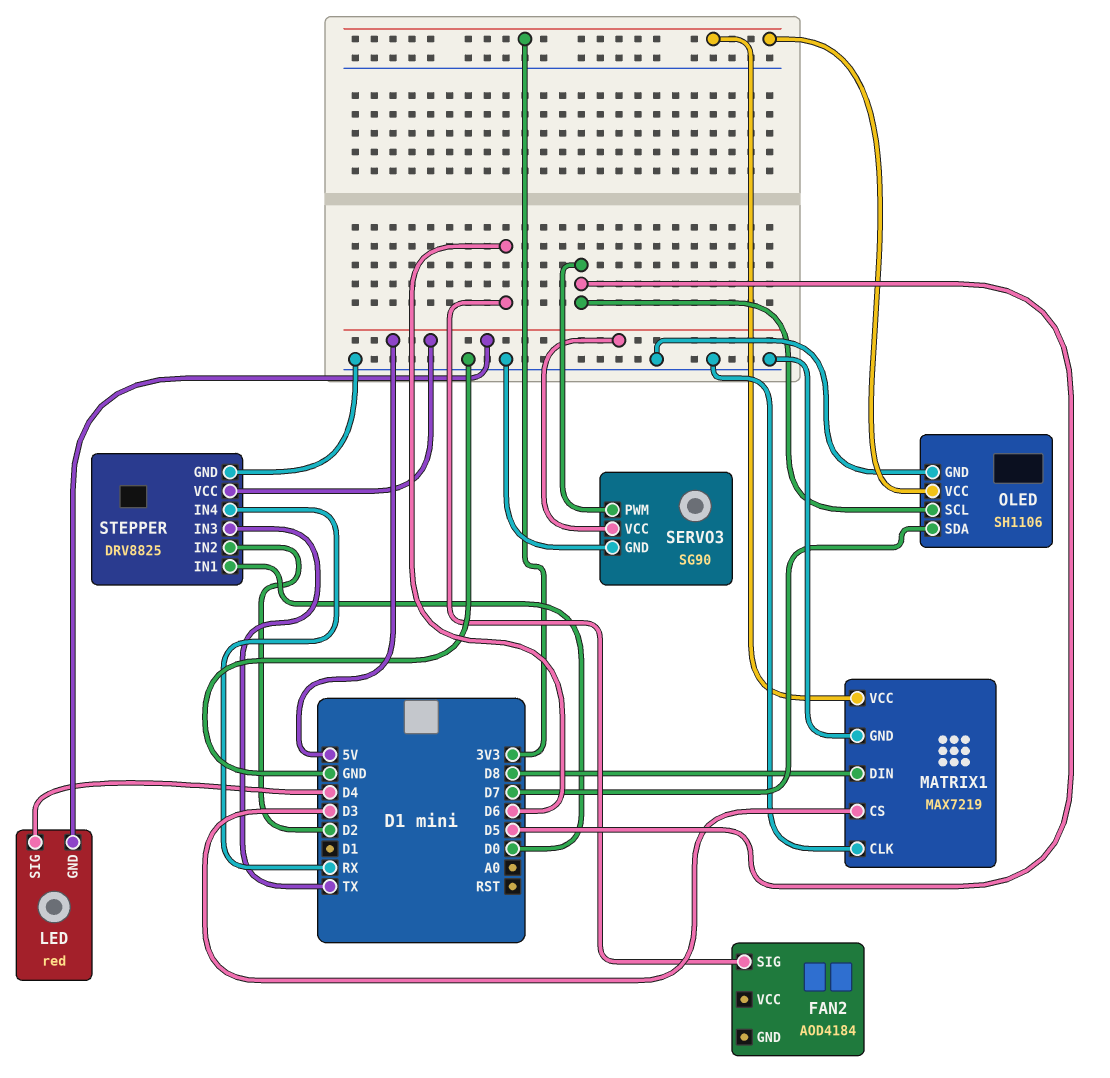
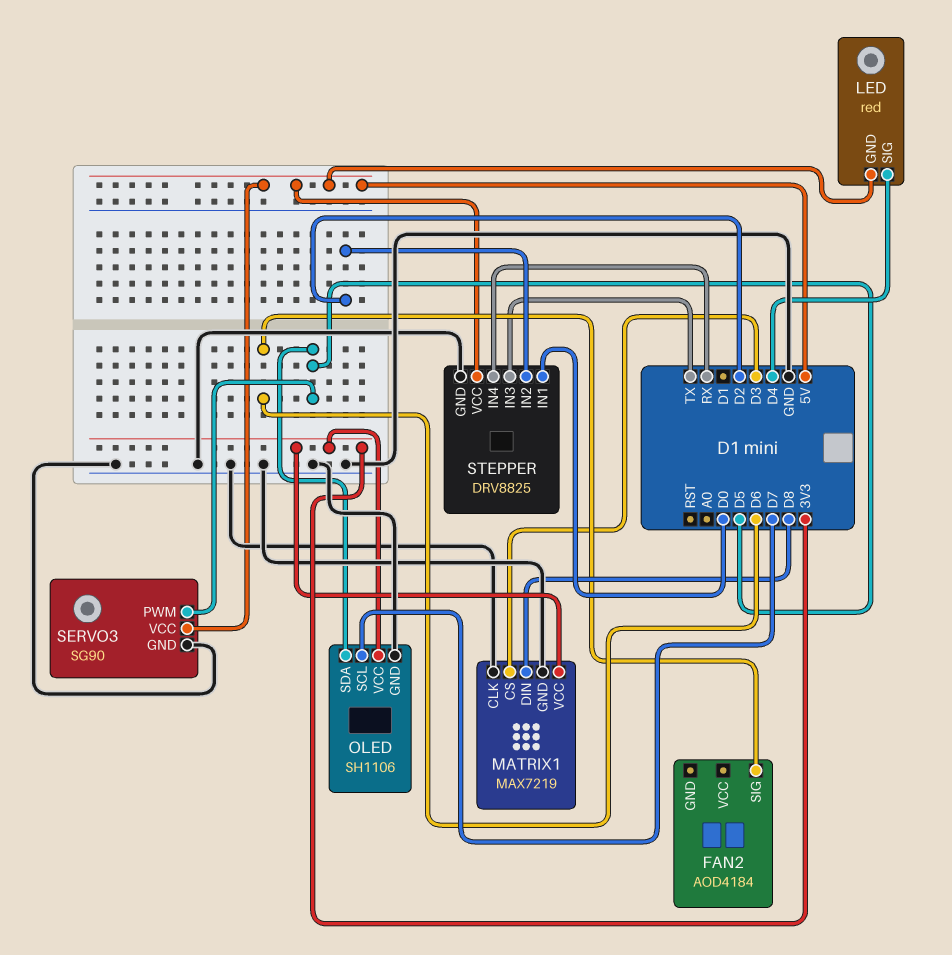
OLED pin SCL: D5 -> D7
OLED pin SDA: D7 -> D5

